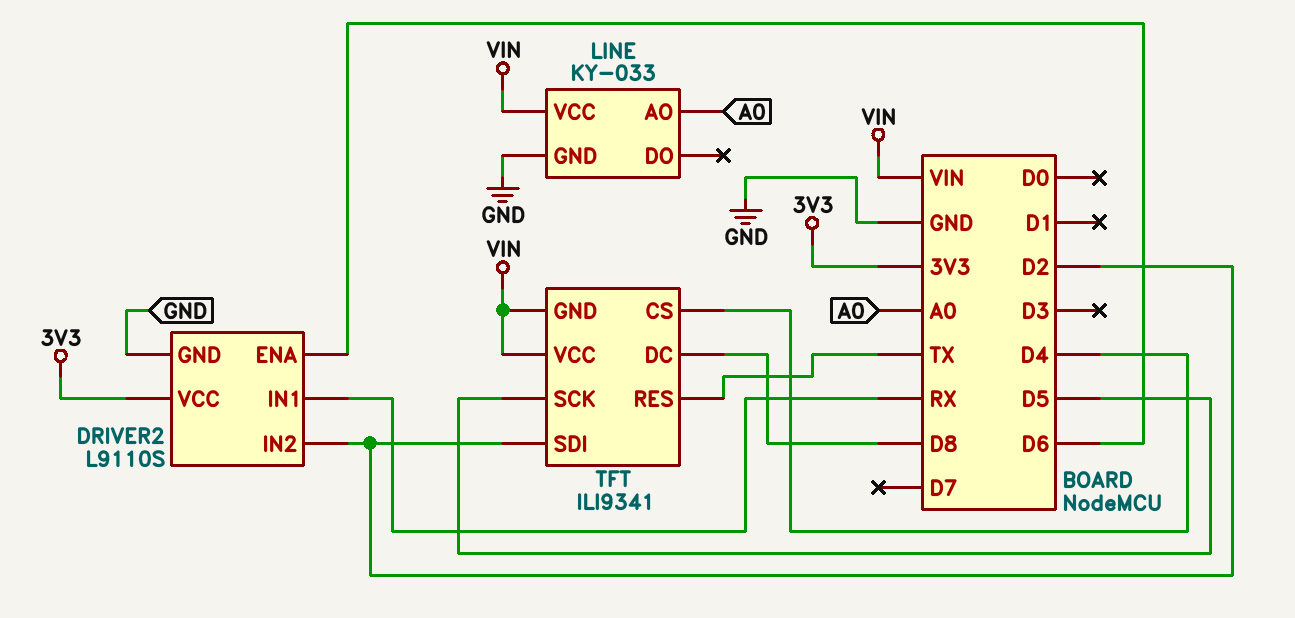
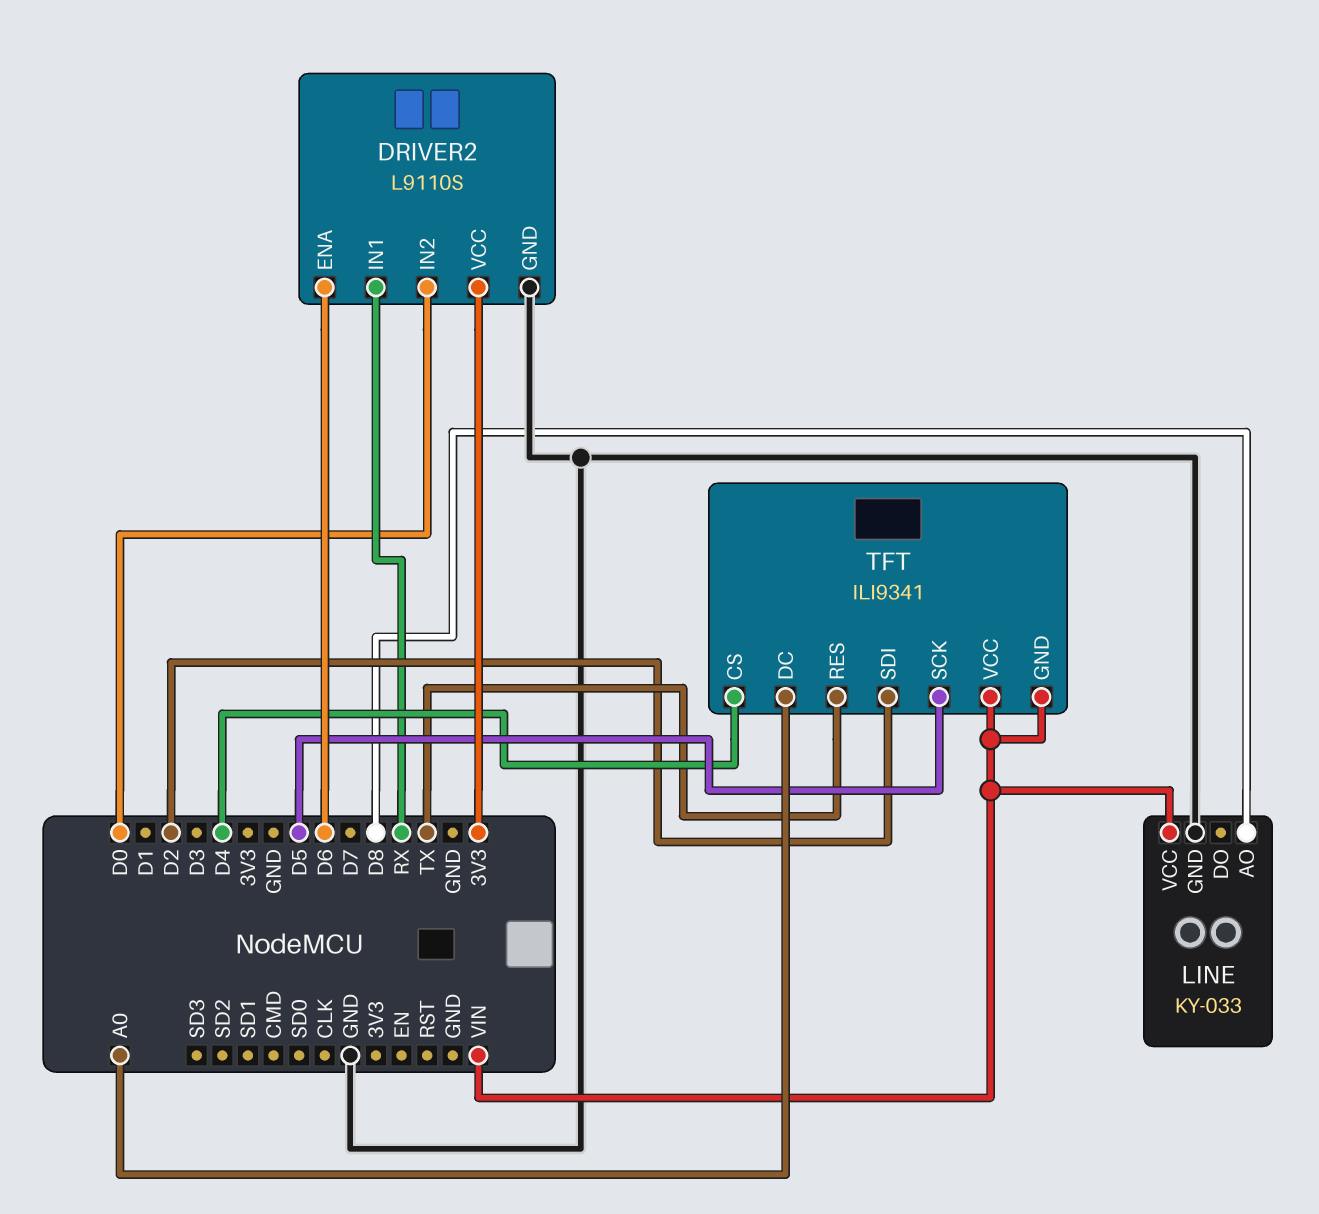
DRIVER2 pin IN2: D2 -> D0
LINE pin AO: A0 -> D8
TFT pin DC: D8 -> A0

